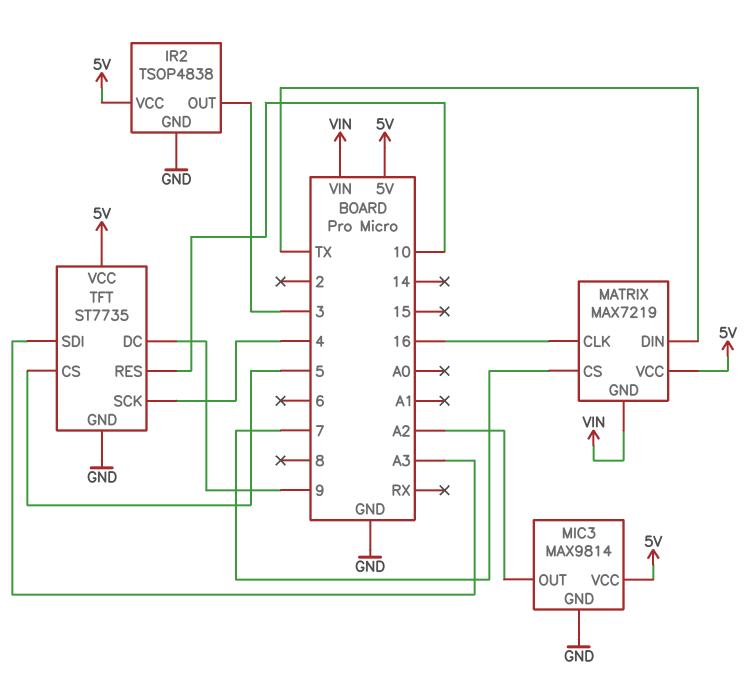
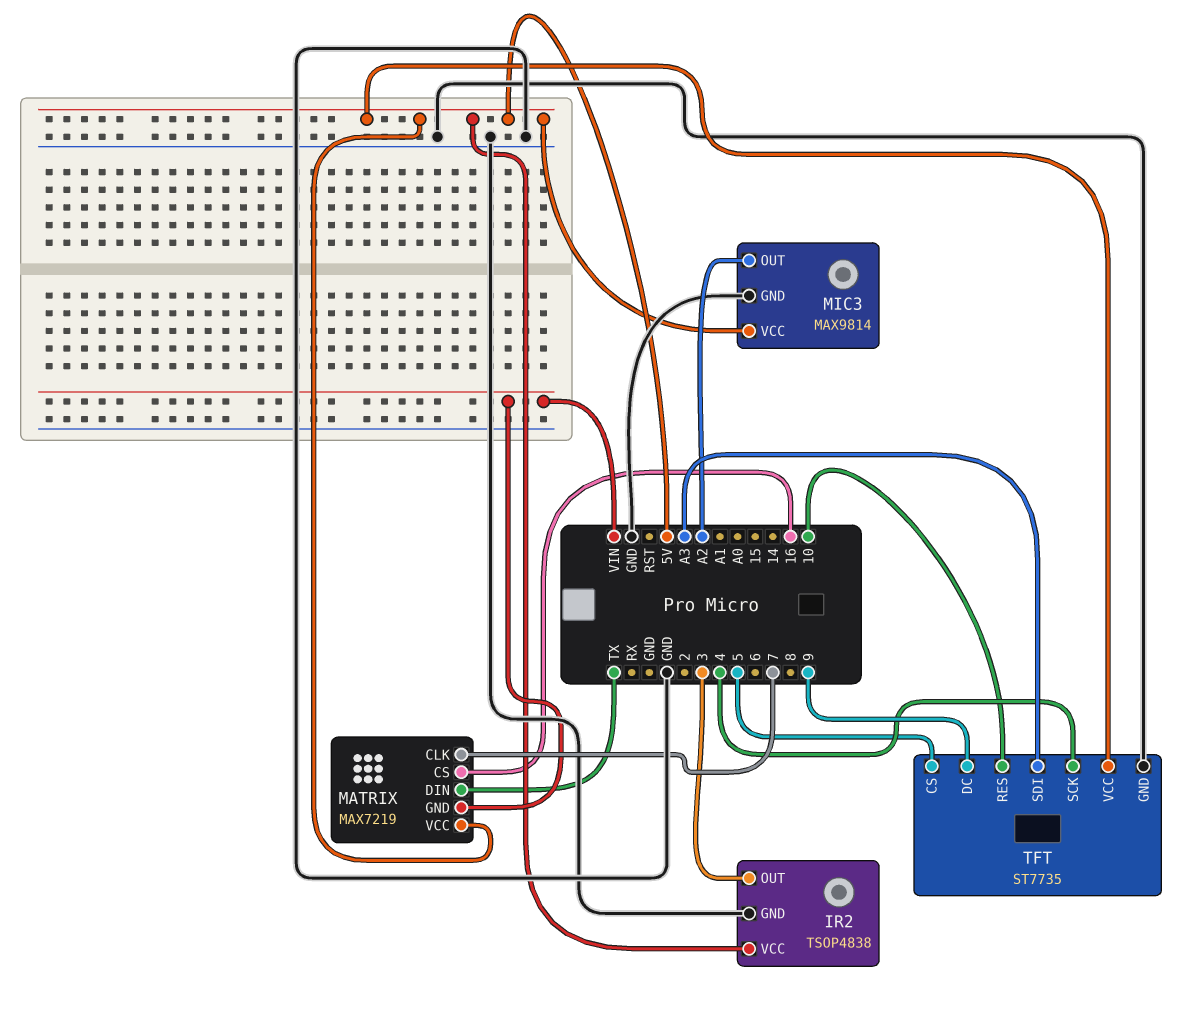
MATRIX pin CLK: 16 -> 7
MATRIX pin CS: 7 -> 16

